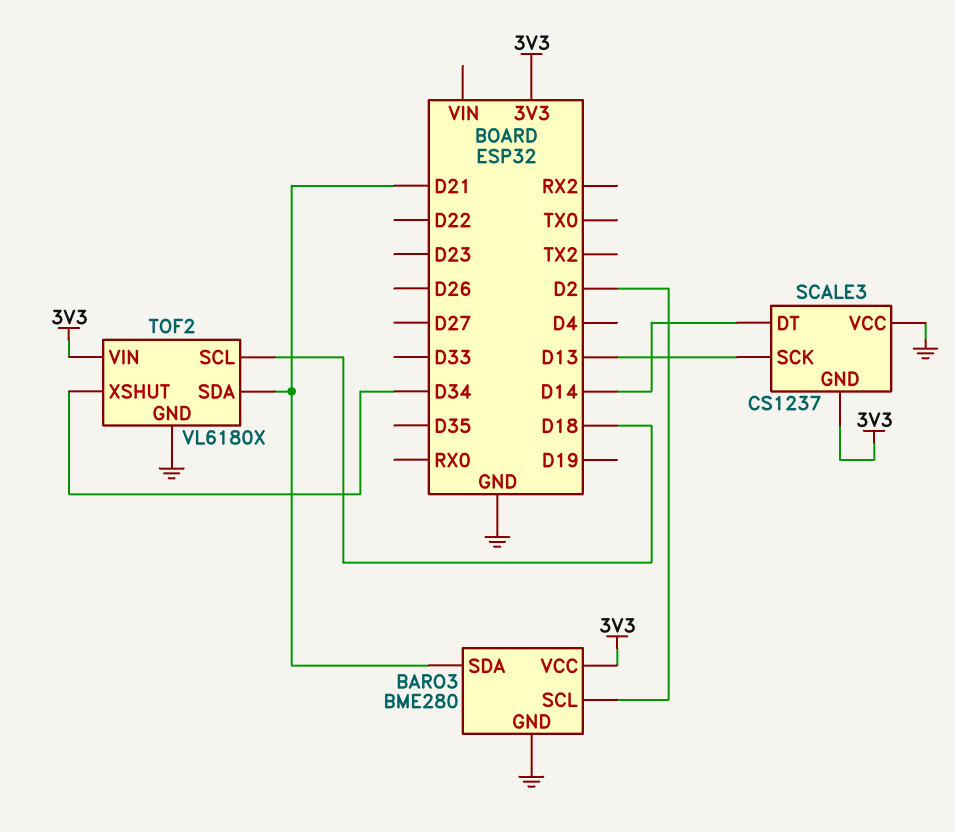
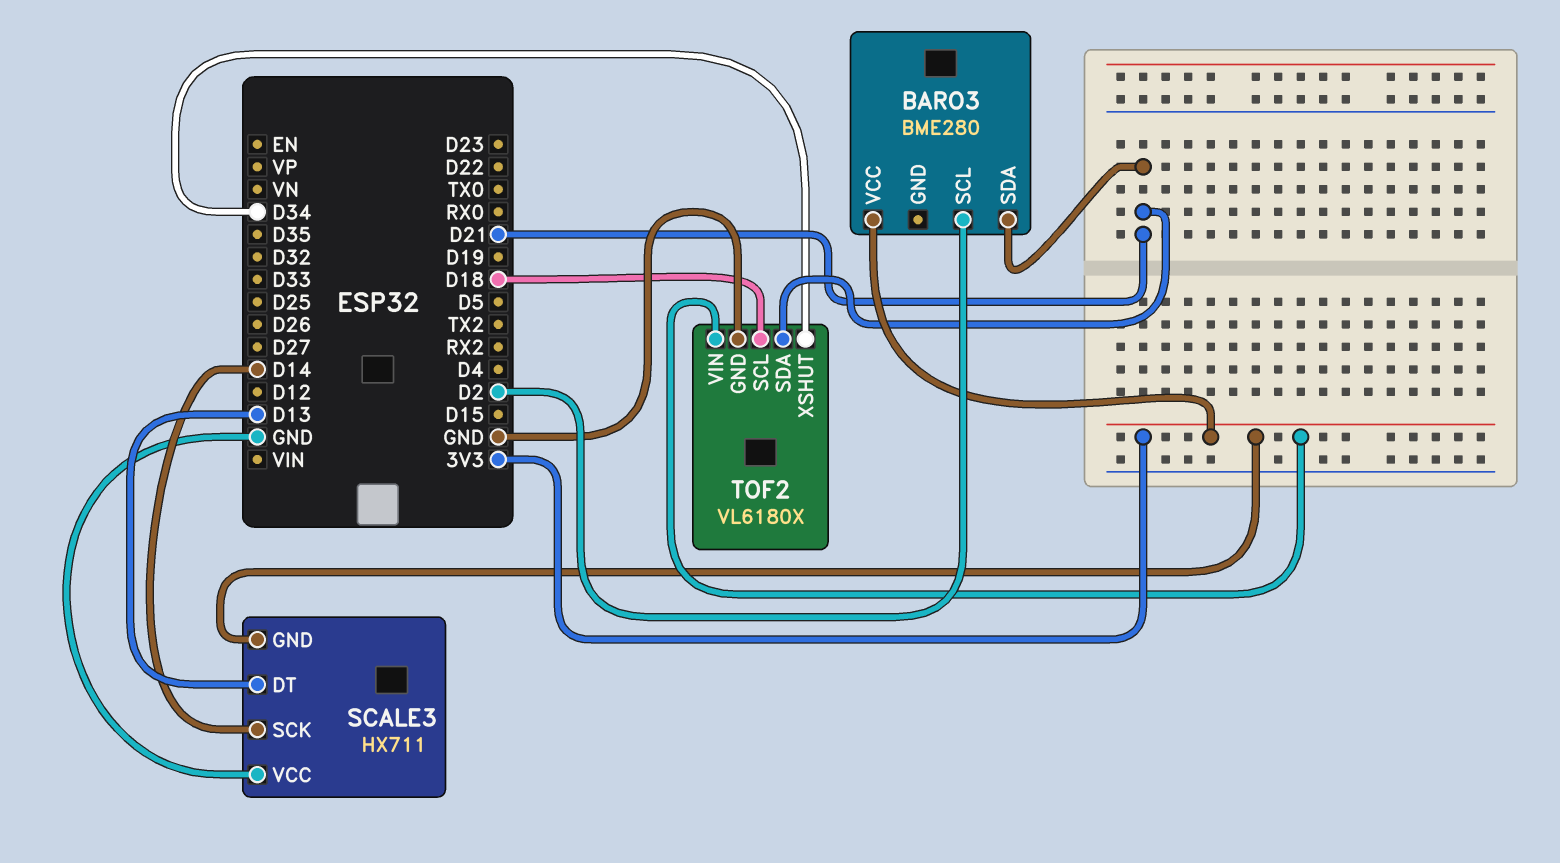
BARO3 pin GND: GND -> none
SCALE3: CS1237 -> HX711
SCALE3 pin DT: D14 -> D13
SCALE3 pin SCK: D13 -> D14

